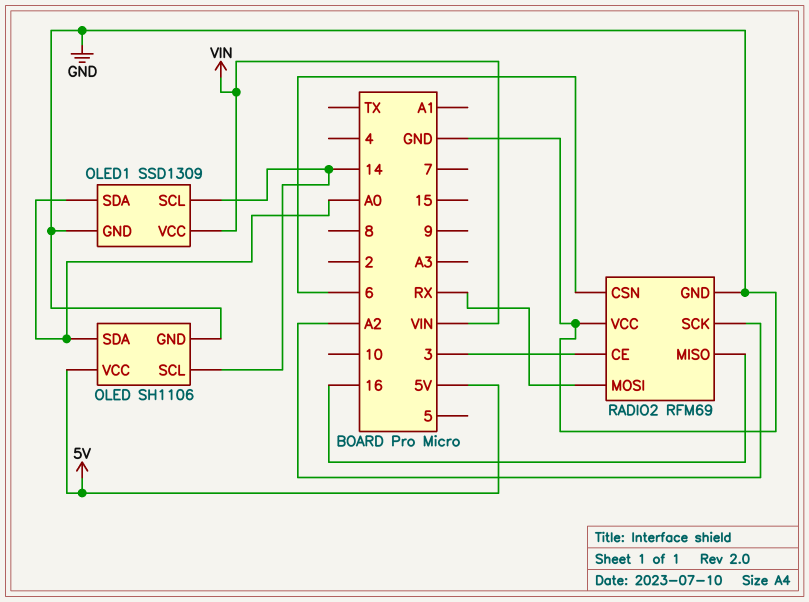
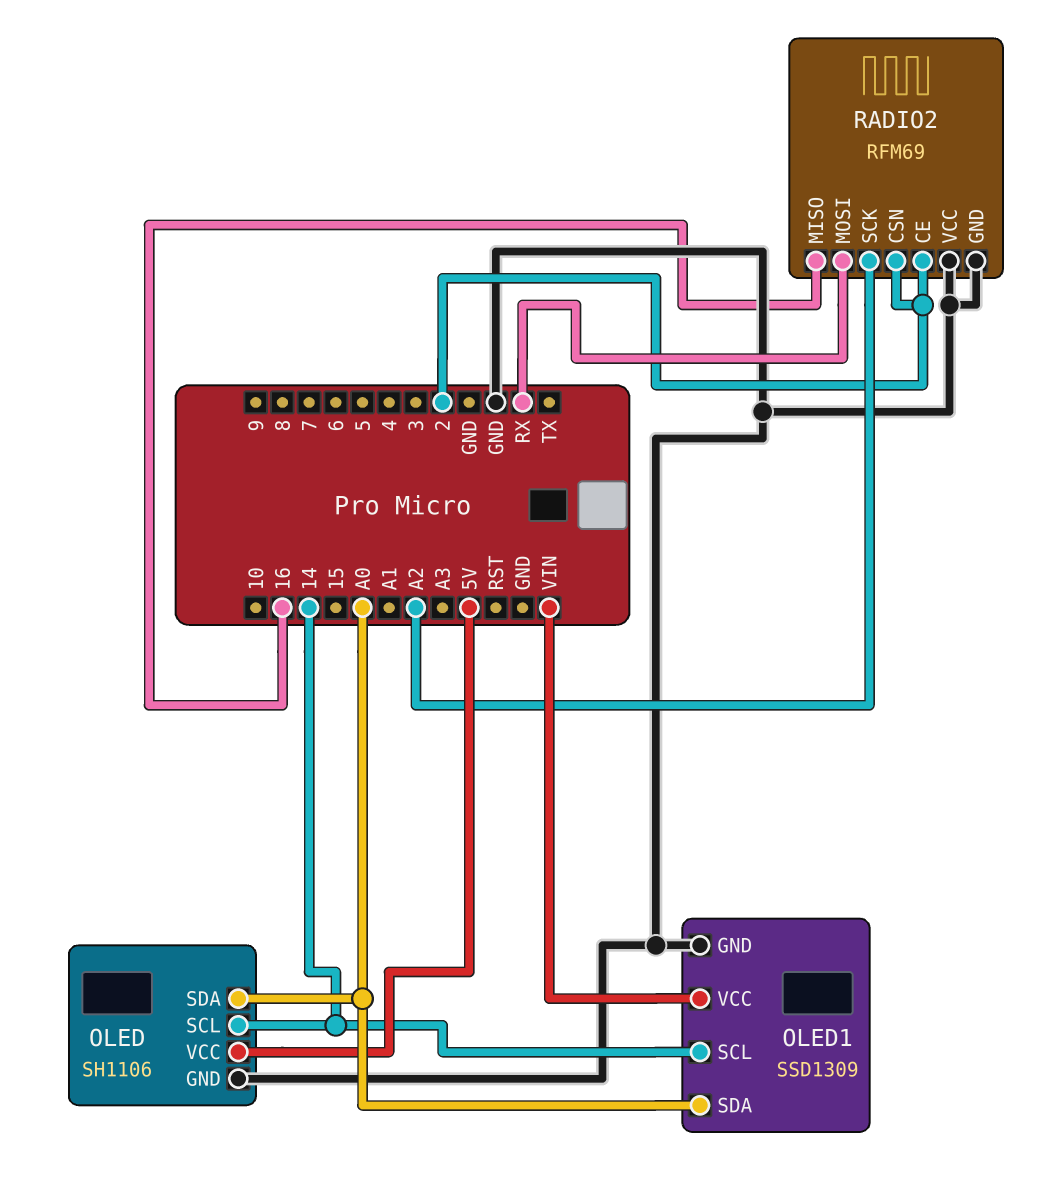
RADIO2 pin CE: 3 -> 2
RADIO2 pin CSN: 6 -> 2

